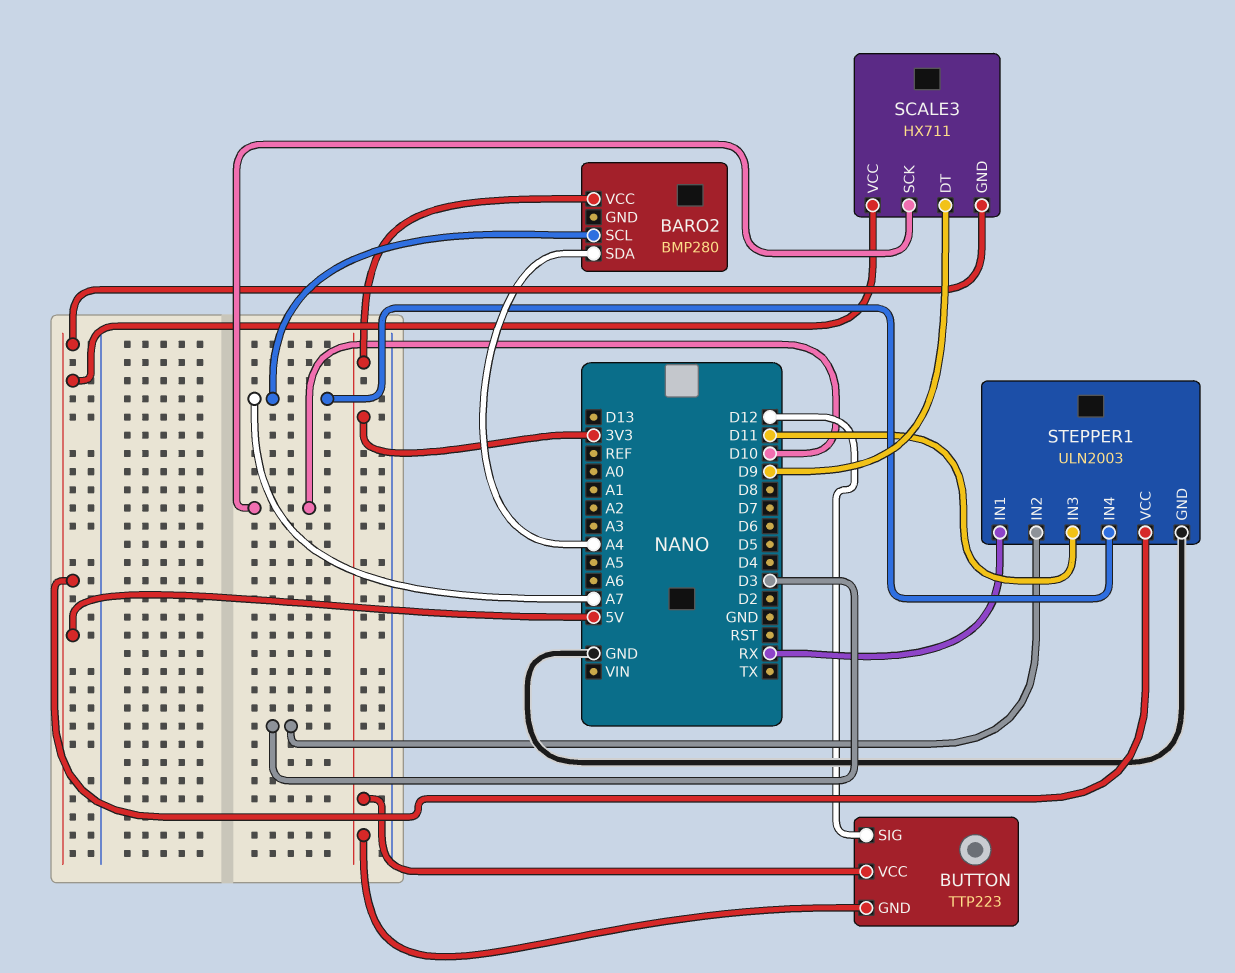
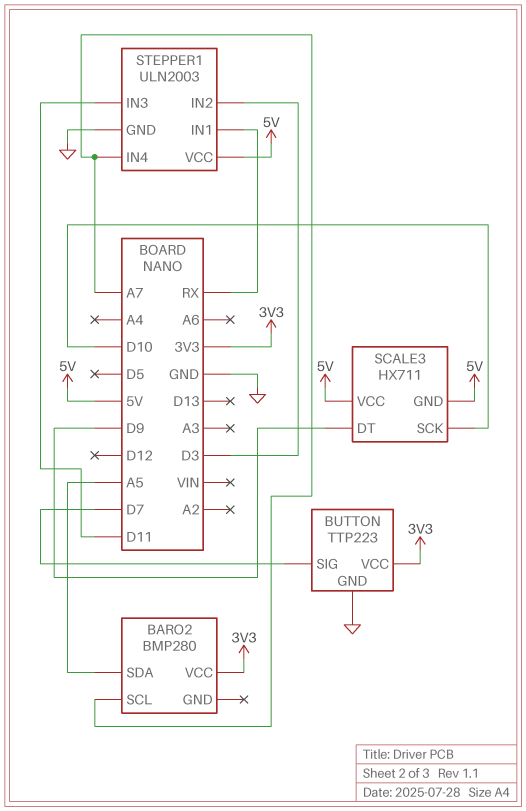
BARO2 pin SDA: A4 -> A5
BUTTON pin GND: 3V3 -> GND
BUTTON pin SIG: D12 -> D7

